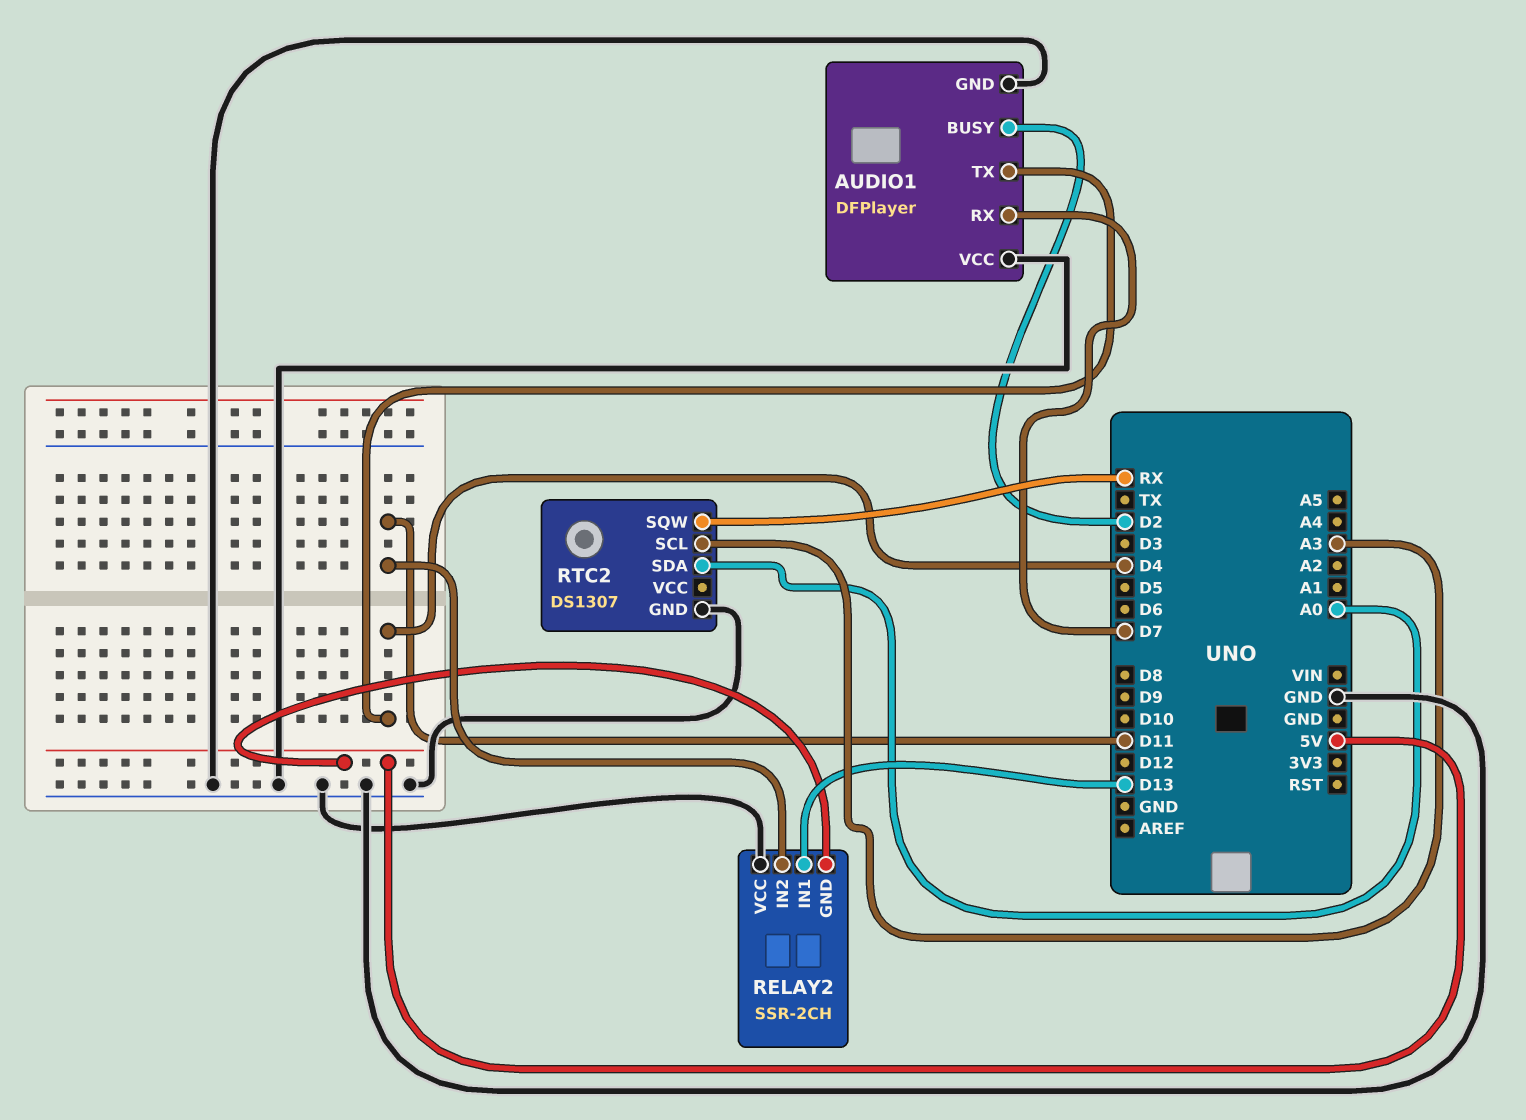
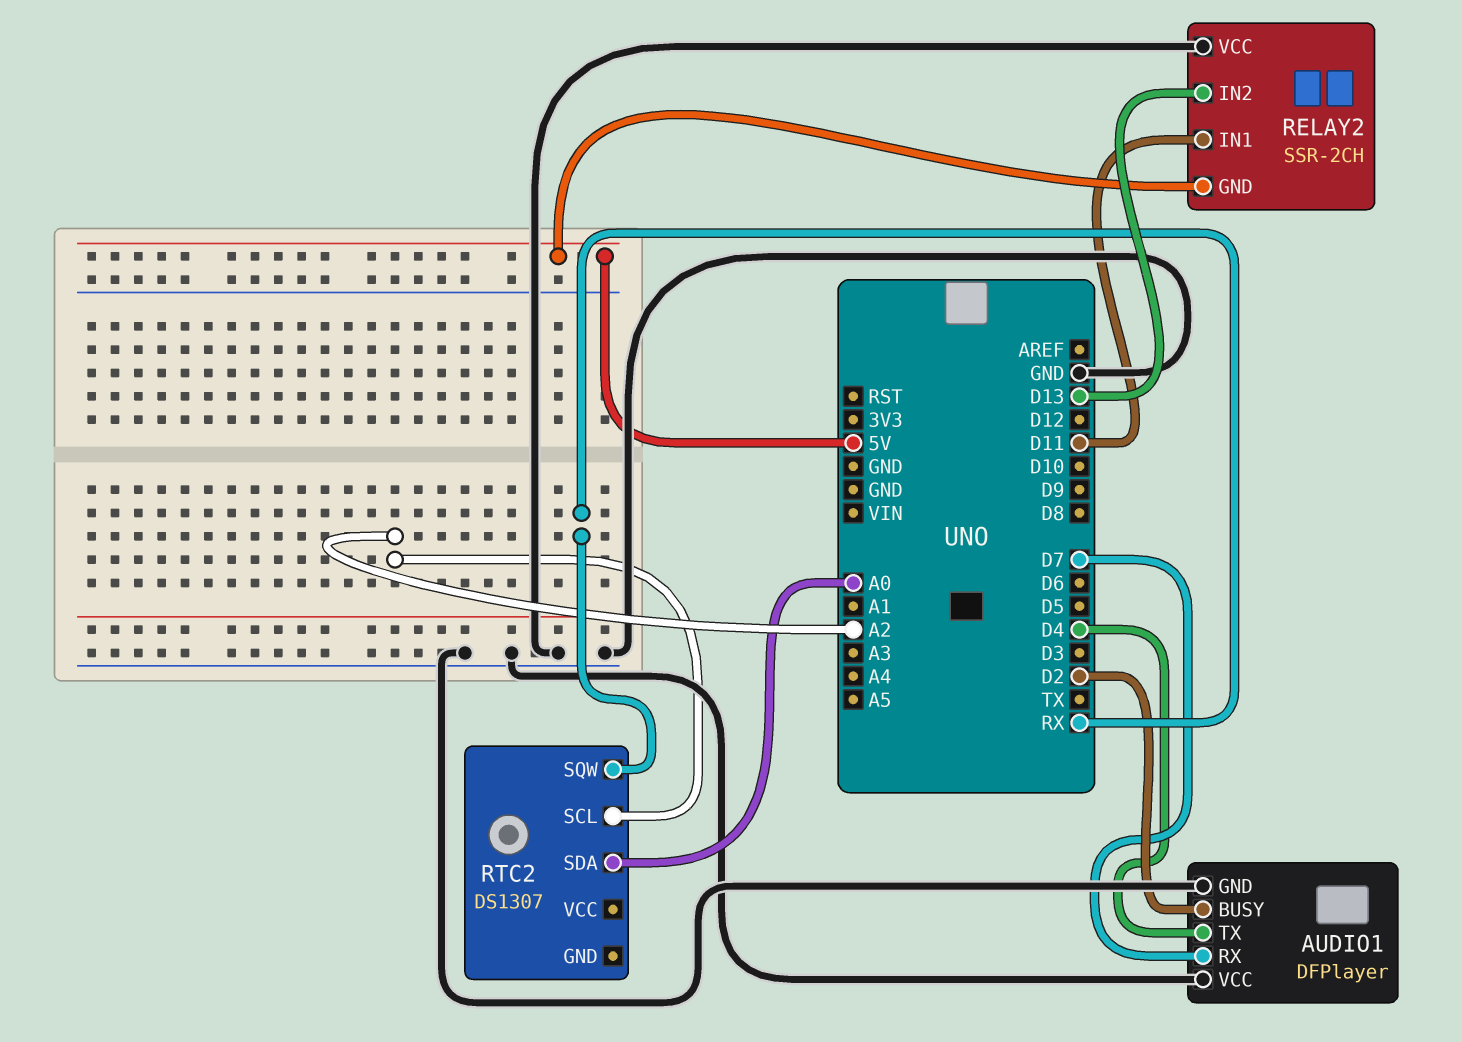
RELAY2 pin IN1: D13 -> D11
RELAY2 pin IN2: D11 -> D13
RTC2 pin GND: GND -> none
RTC2 pin SCL: A3 -> A2

